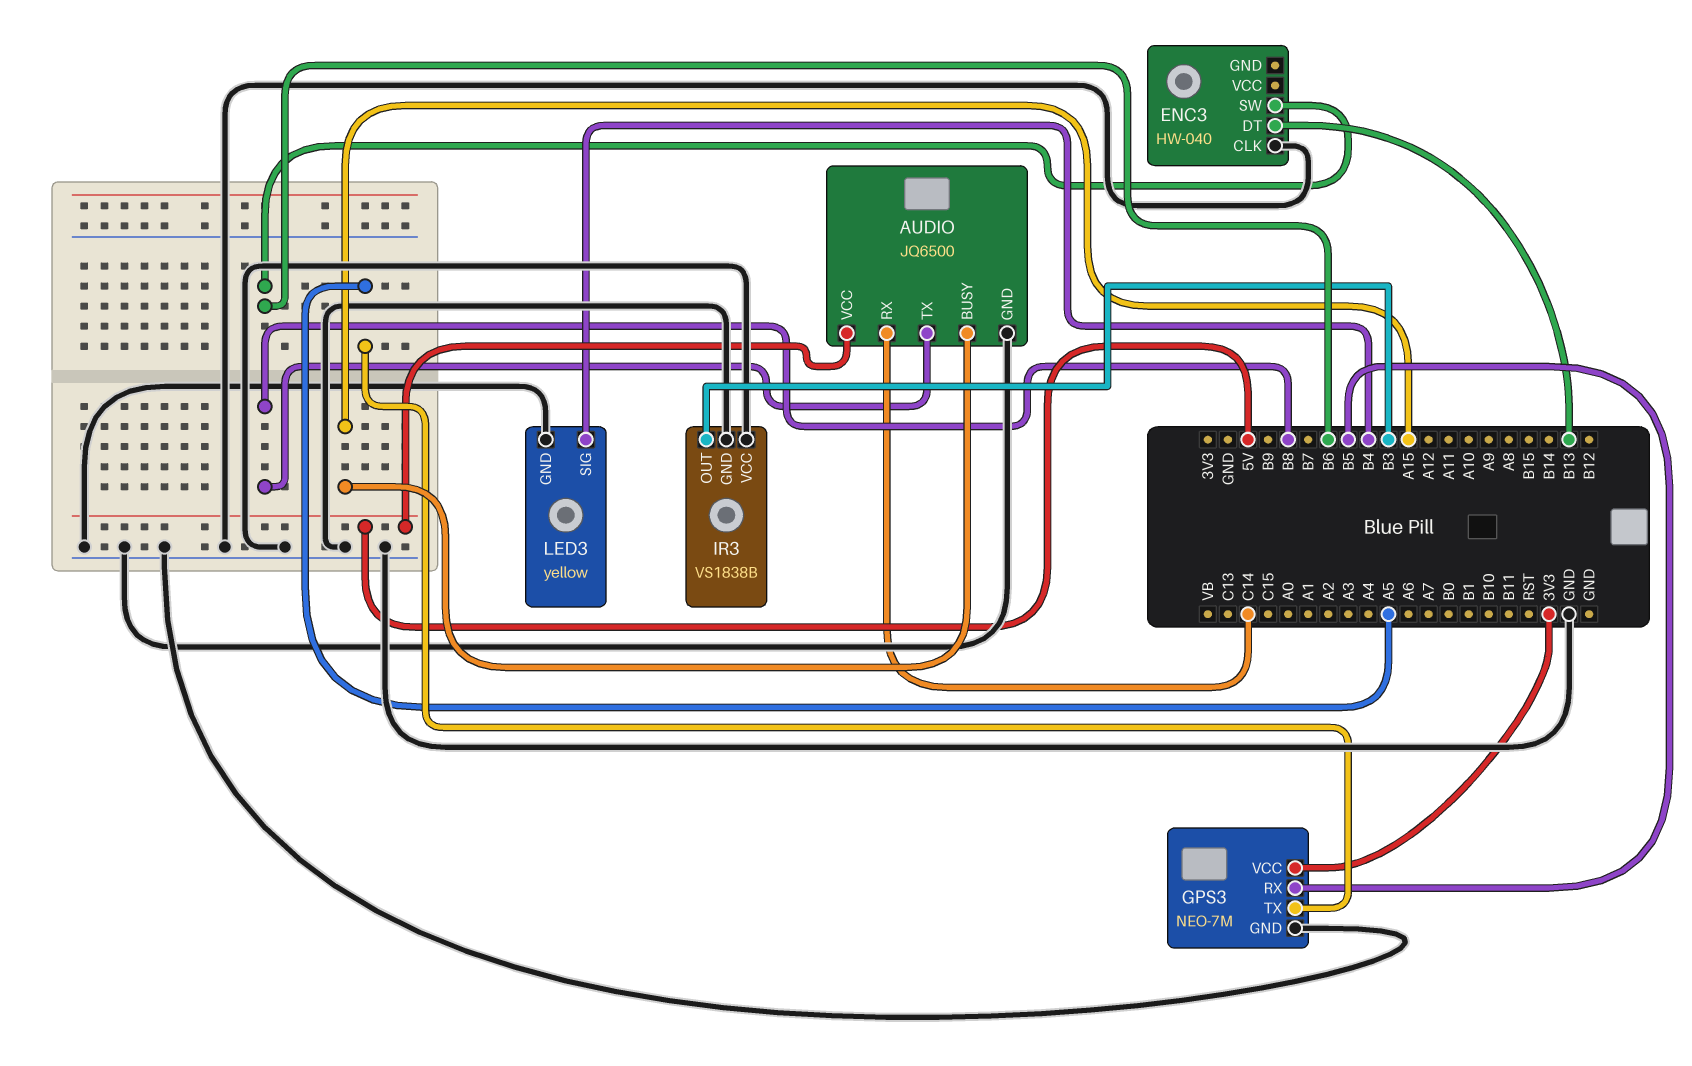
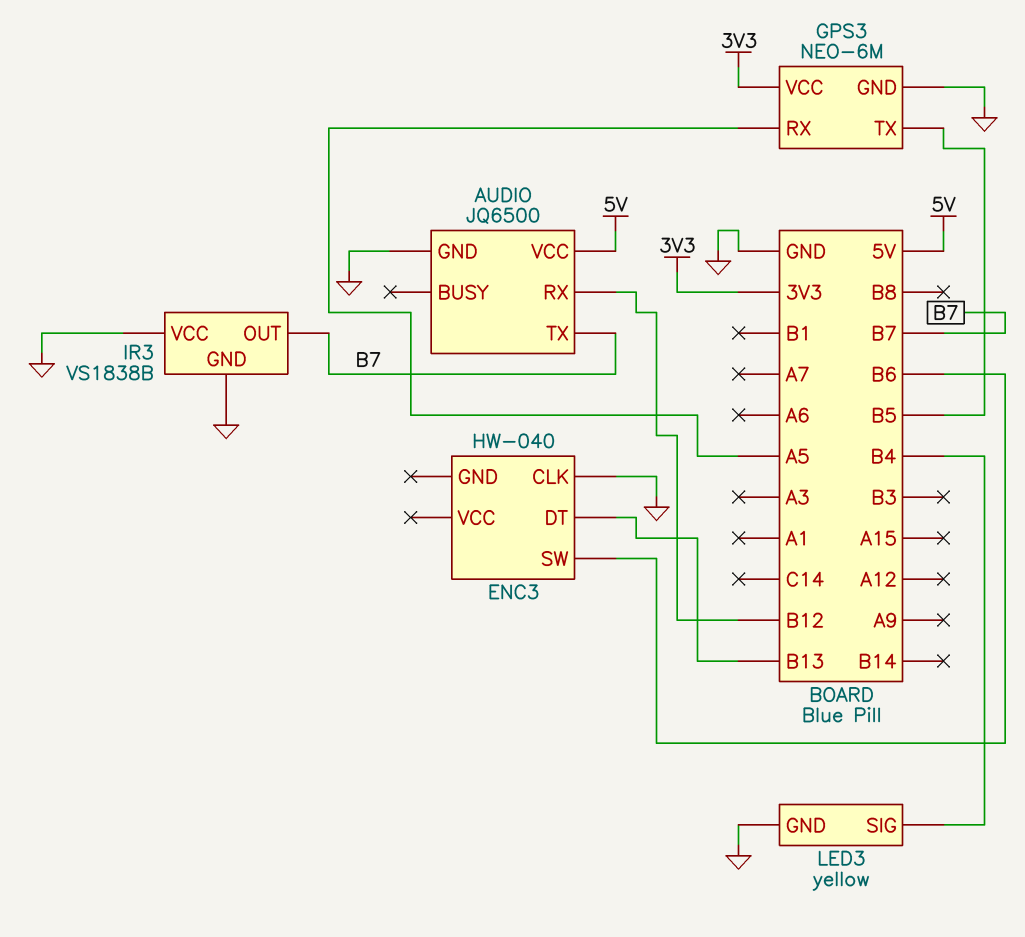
AUDIO pin BUSY: A15 -> none
AUDIO pin RX: C14 -> B12
AUDIO pin TX: B8 -> B7
GPS3: NEO-7M -> NEO-6M
GPS3 pin RX: B5 -> A5
GPS3 pin TX: A5 -> B5
IR3 pin OUT: B3 -> B7

